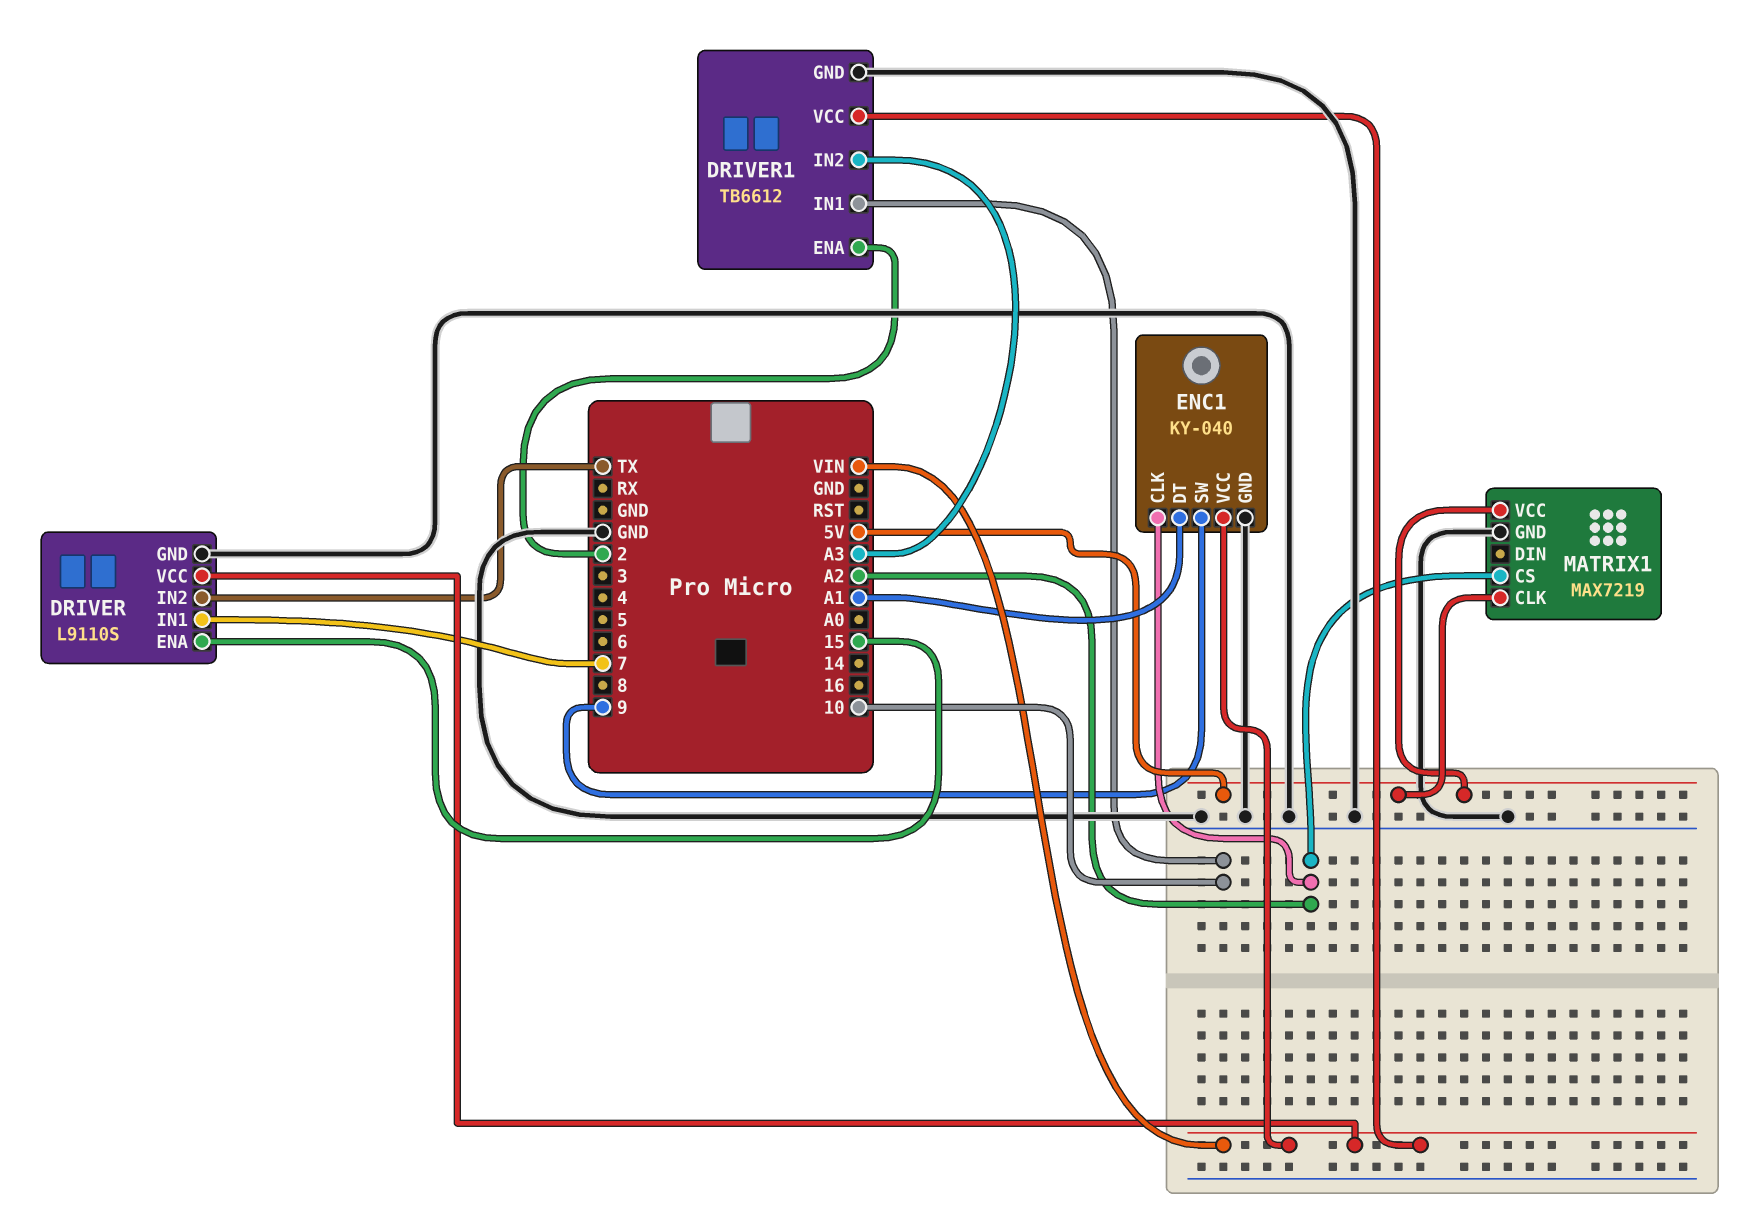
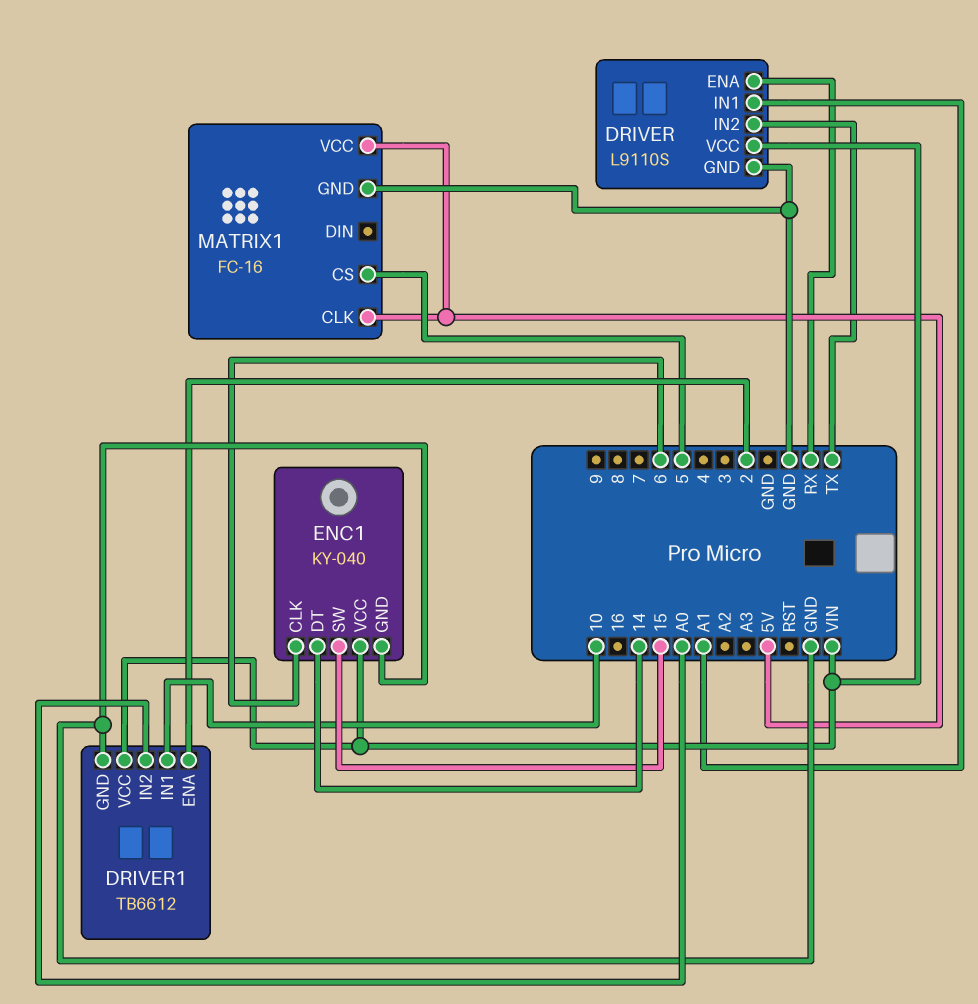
DRIVER pin ENA: 15 -> RX
DRIVER pin IN1: 7 -> A1
DRIVER1 pin IN2: A3 -> A0
ENC1 pin CLK: A2 -> 6
ENC1 pin DT: A1 -> 14
ENC1 pin SW: 9 -> 15
MATRIX1: MAX7219 -> FC-16
MATRIX1 pin CS: A2 -> 5

